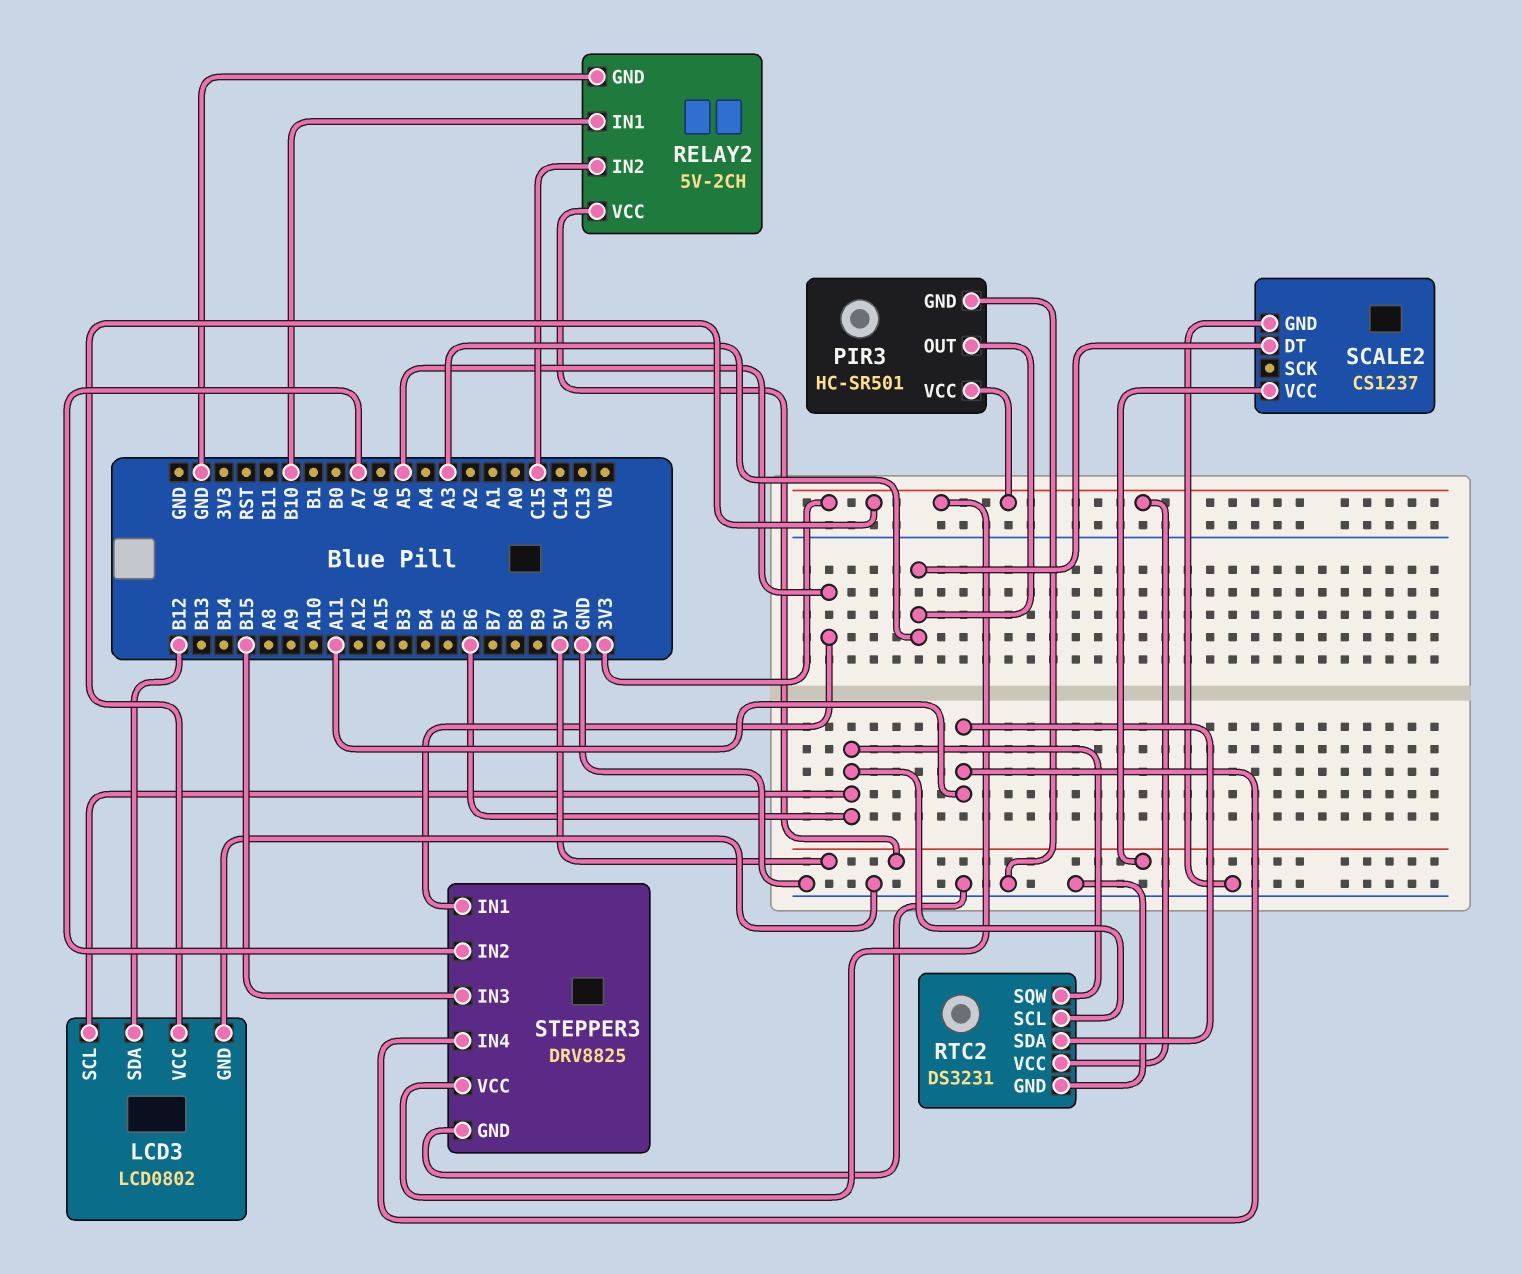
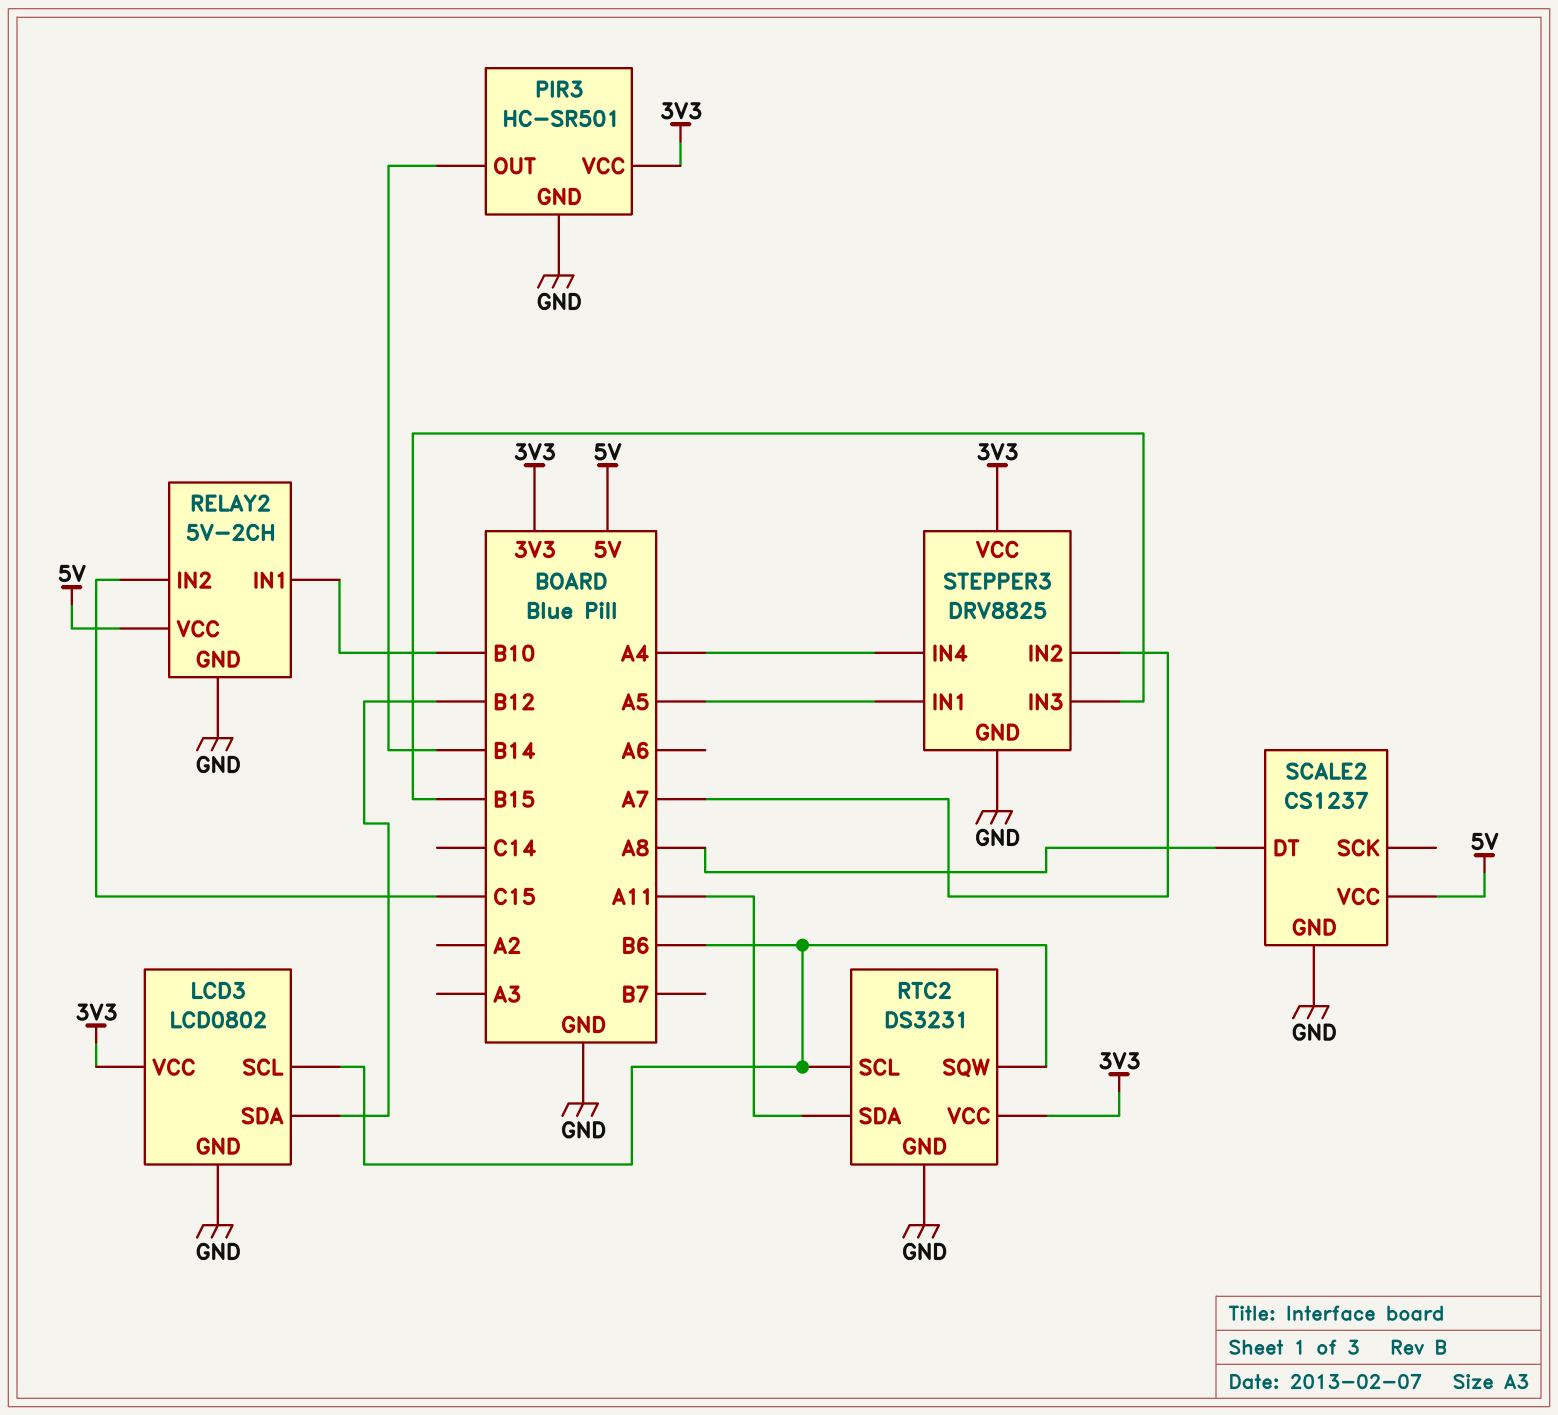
PIR3 pin OUT: A3 -> B14
SCALE2 pin DT: A3 -> A8
STEPPER3 pin IN4: A11 -> A4

